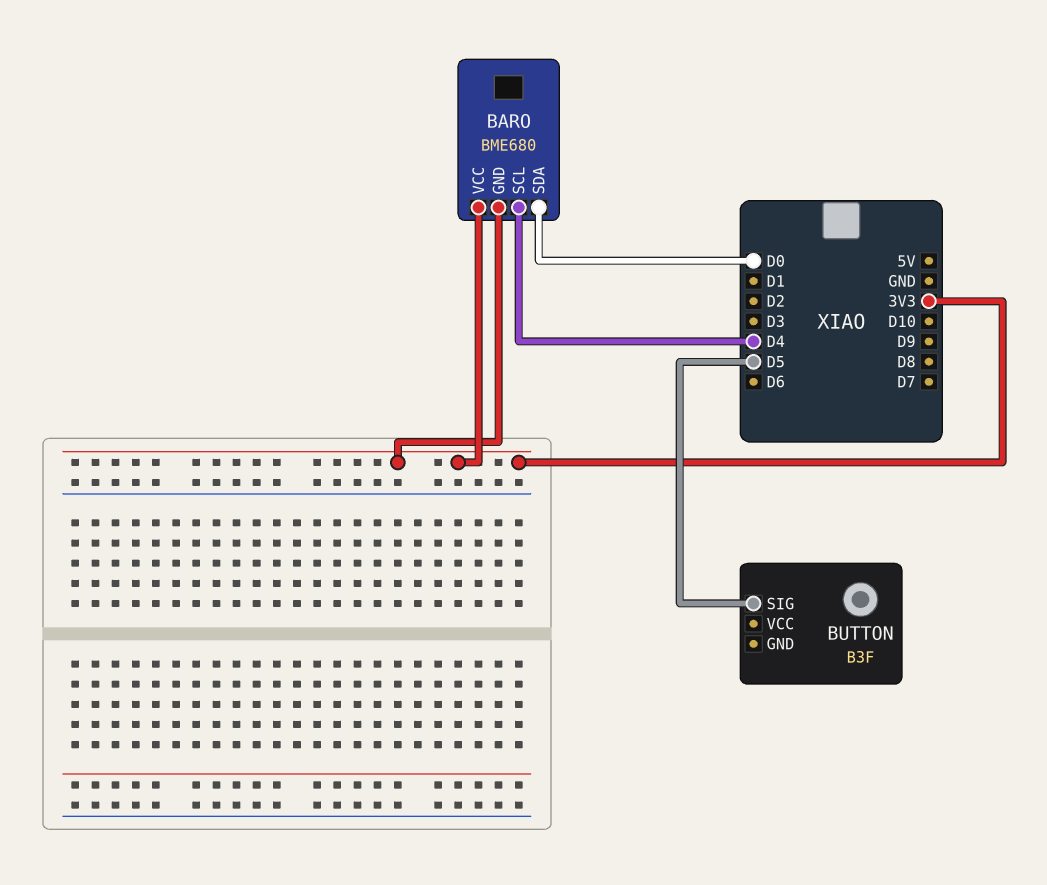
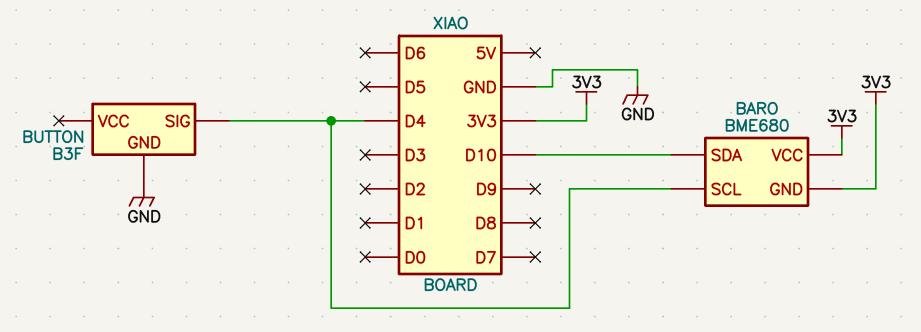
BARO pin SDA: D0 -> D10
BUTTON pin GND: none -> GND
BUTTON pin SIG: D5 -> D4

